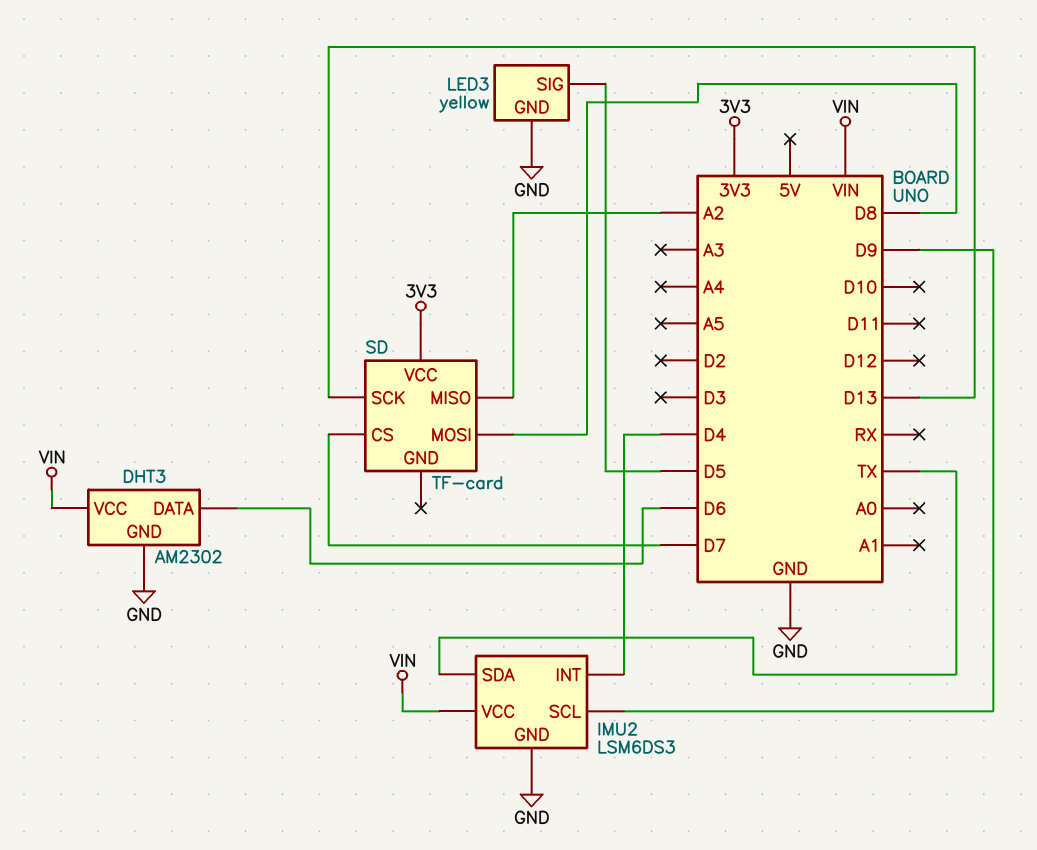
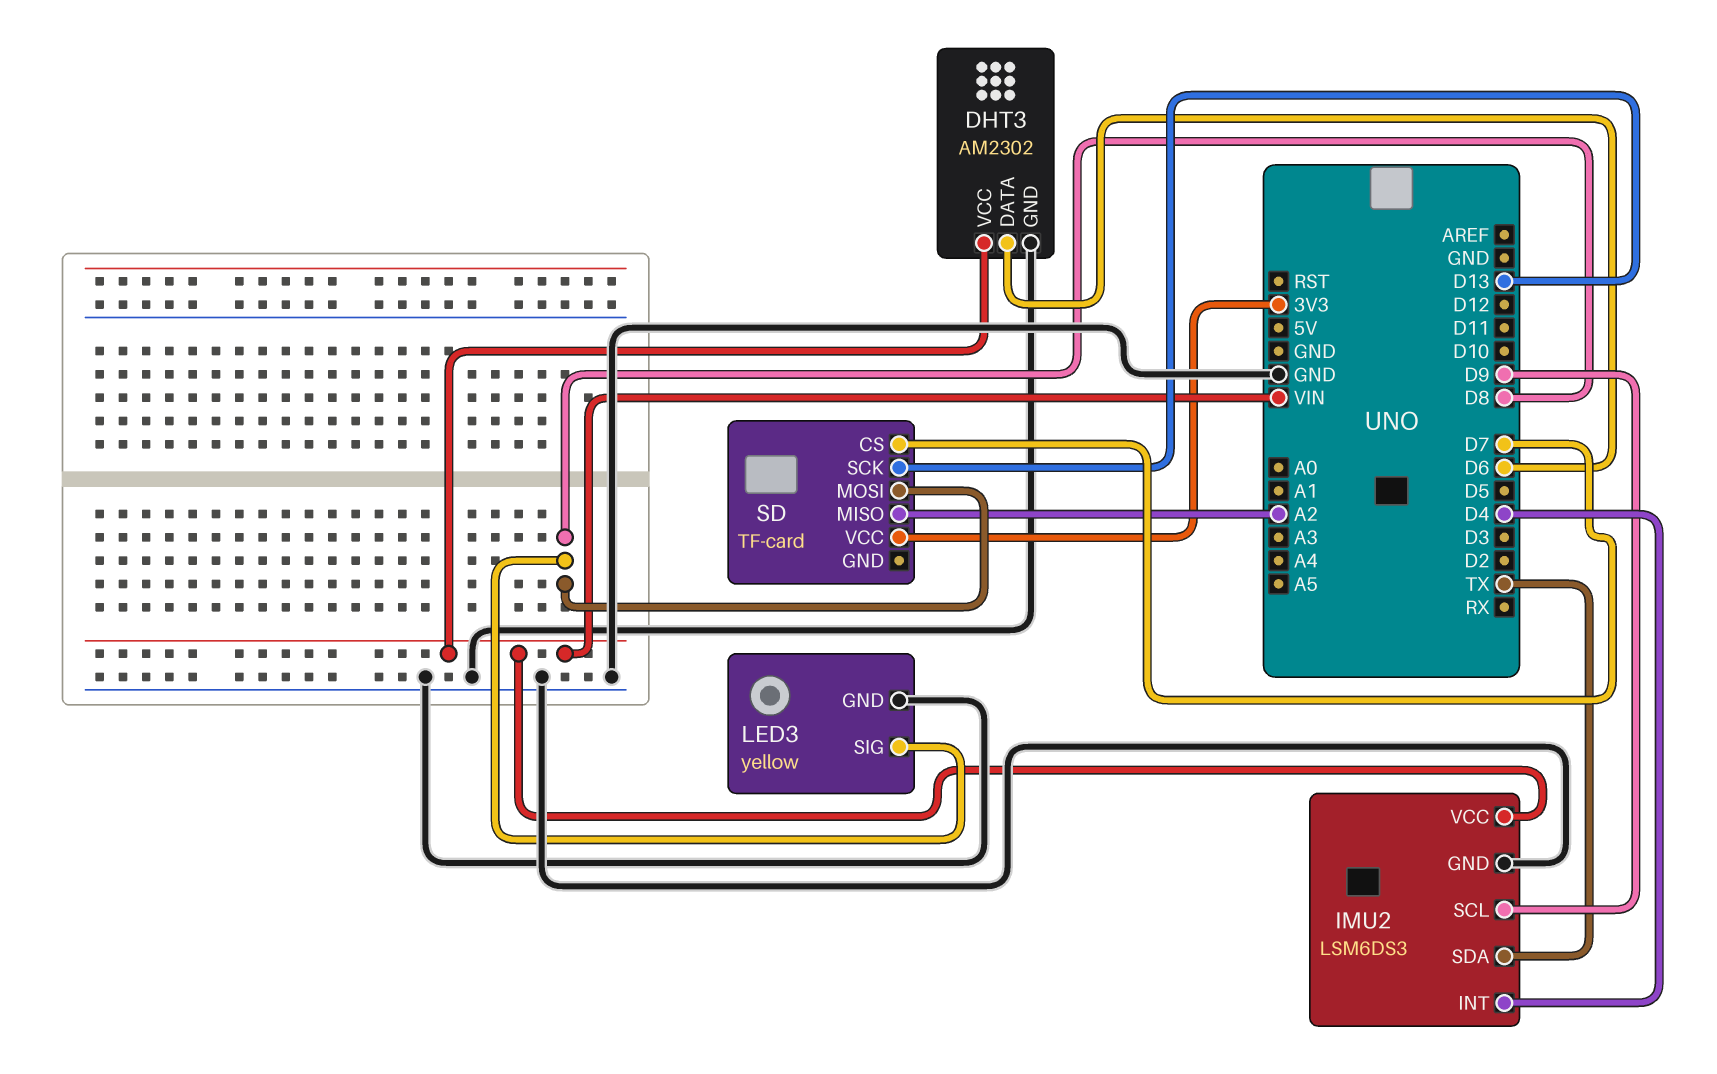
LED3 pin SIG: D5 -> D8

